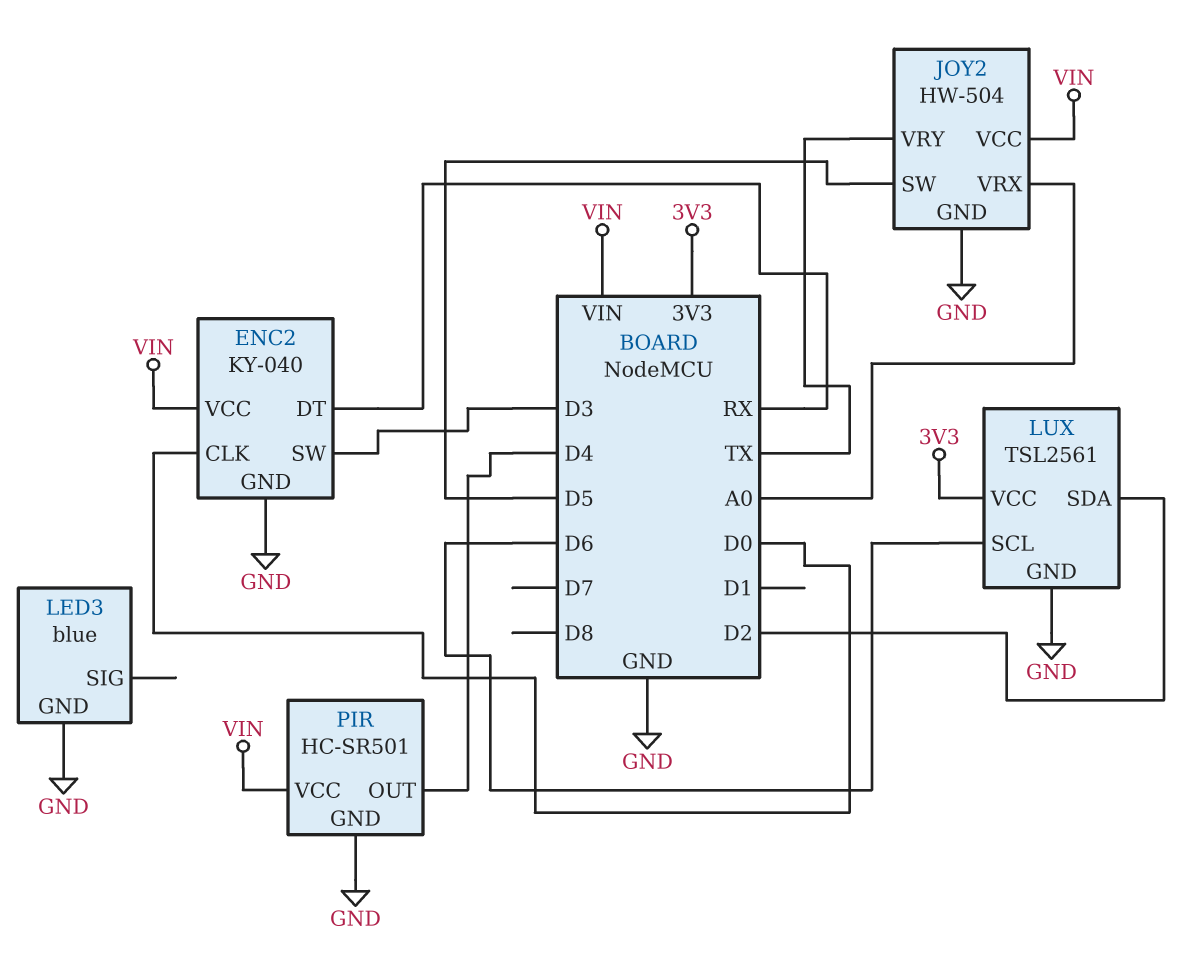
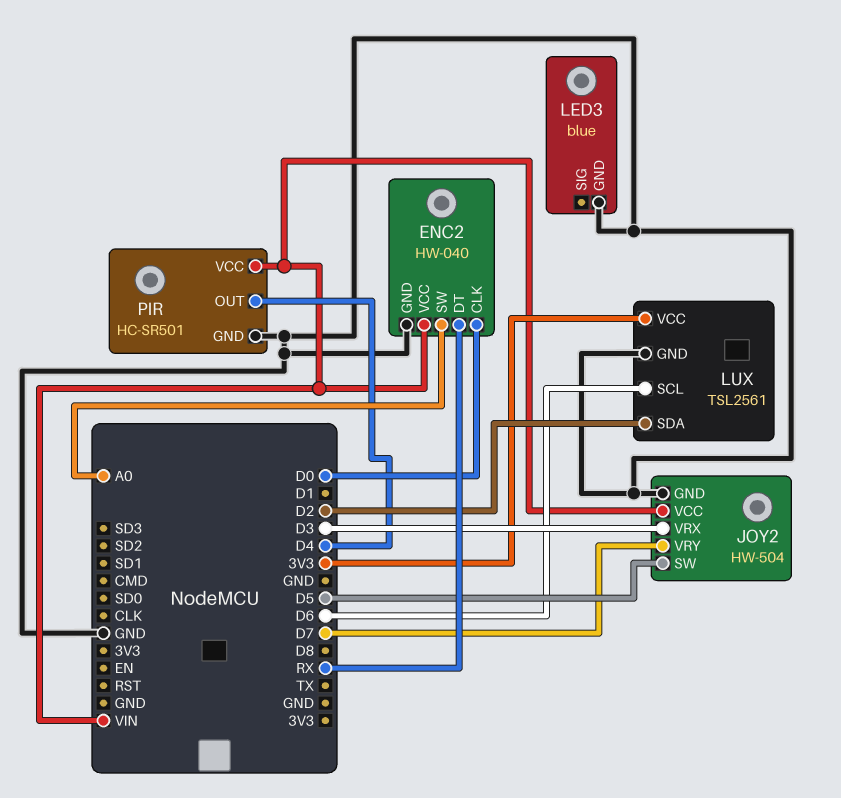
ENC2: KY-040 -> HW-040
ENC2 pin SW: D3 -> A0
JOY2 pin VRX: A0 -> D3
JOY2 pin VRY: TX -> D7

